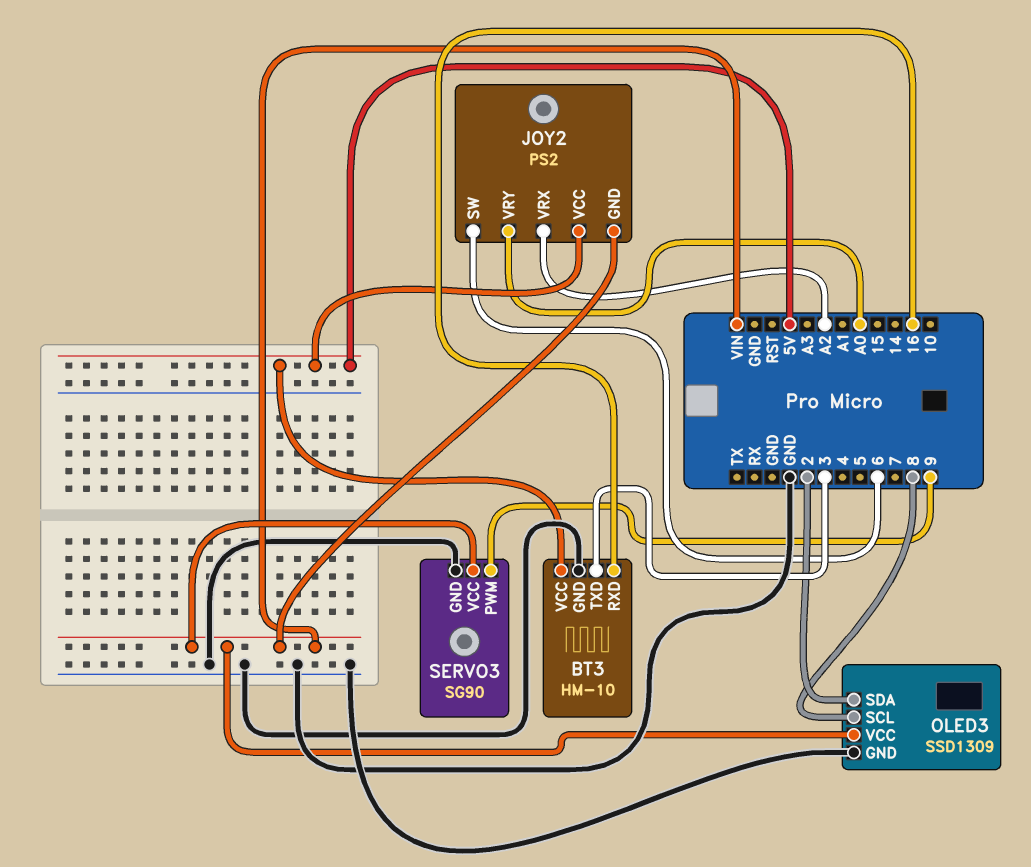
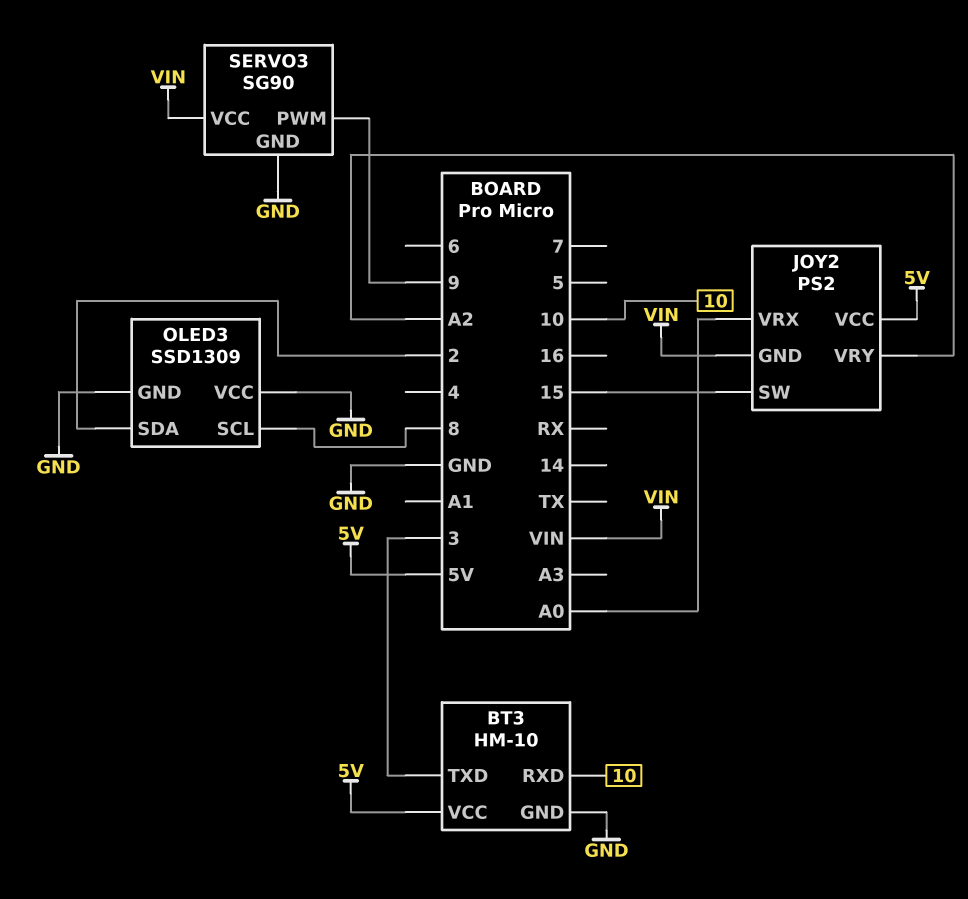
BT3 pin RXD: 16 -> 10
JOY2 pin SW: 6 -> 15
JOY2 pin VRX: A2 -> A0
JOY2 pin VRY: A0 -> A2
OLED3 pin VCC: VIN -> GND

